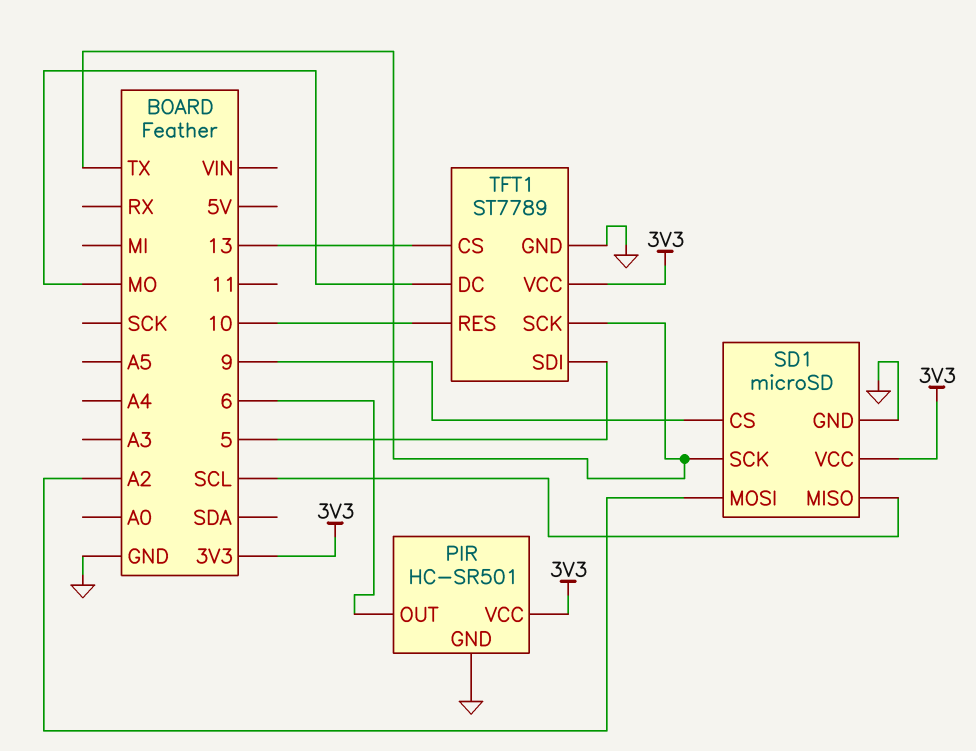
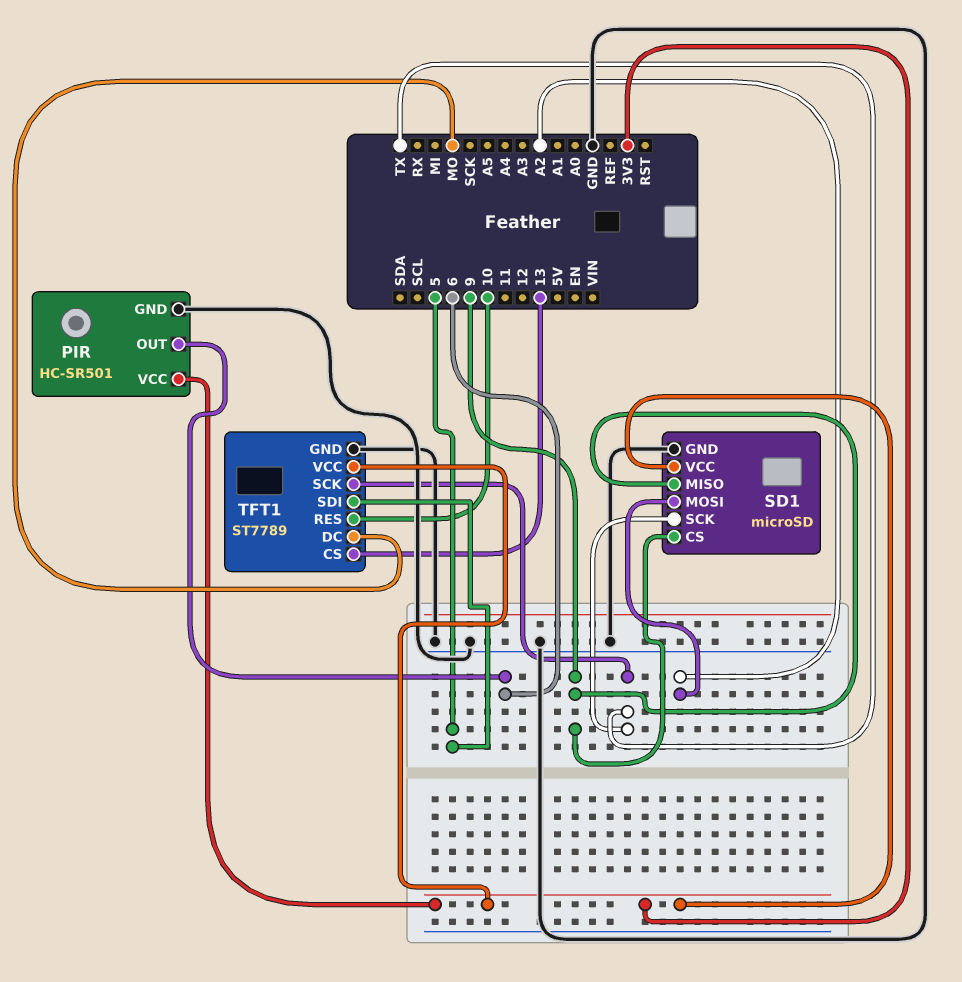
SD1 pin MISO: SCL -> 9

